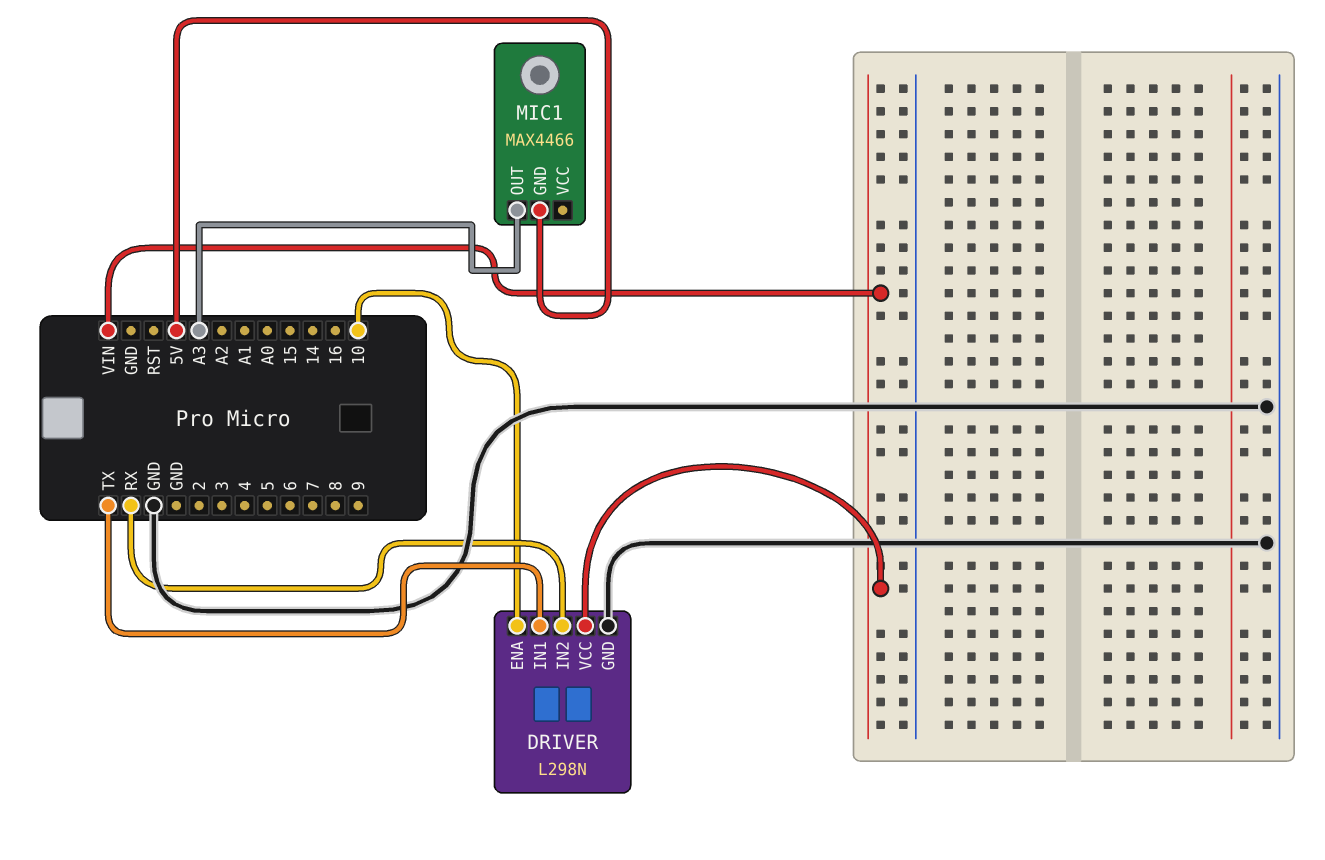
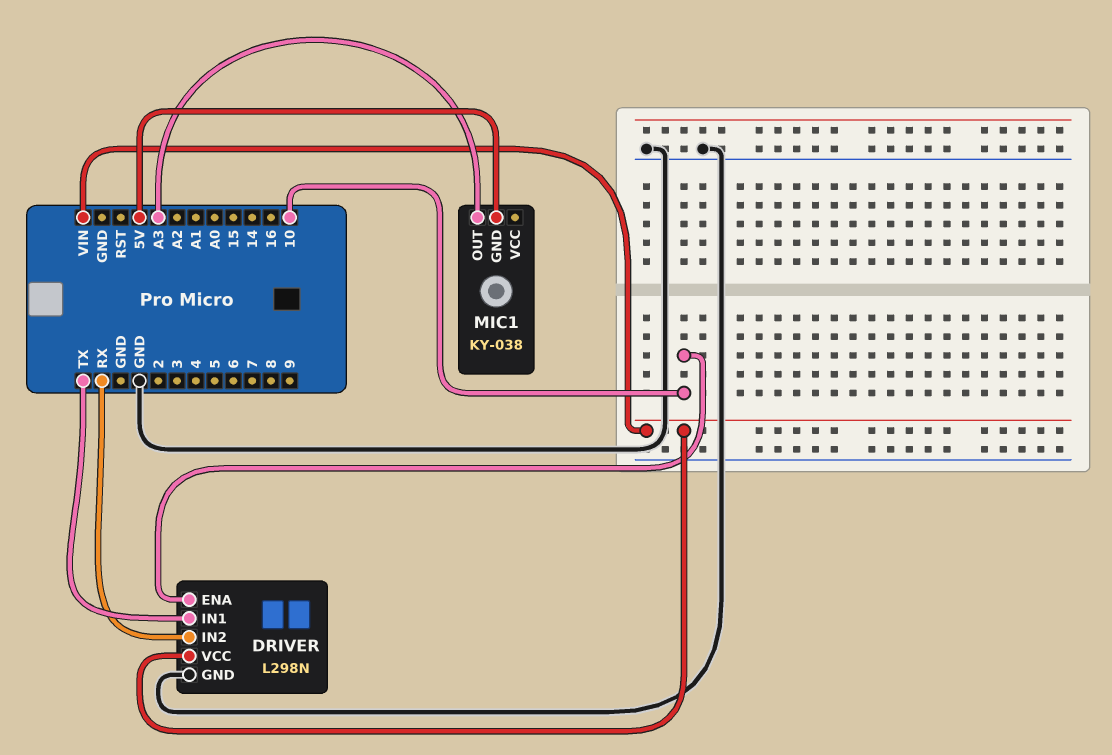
MIC1: MAX4466 -> KY-038

